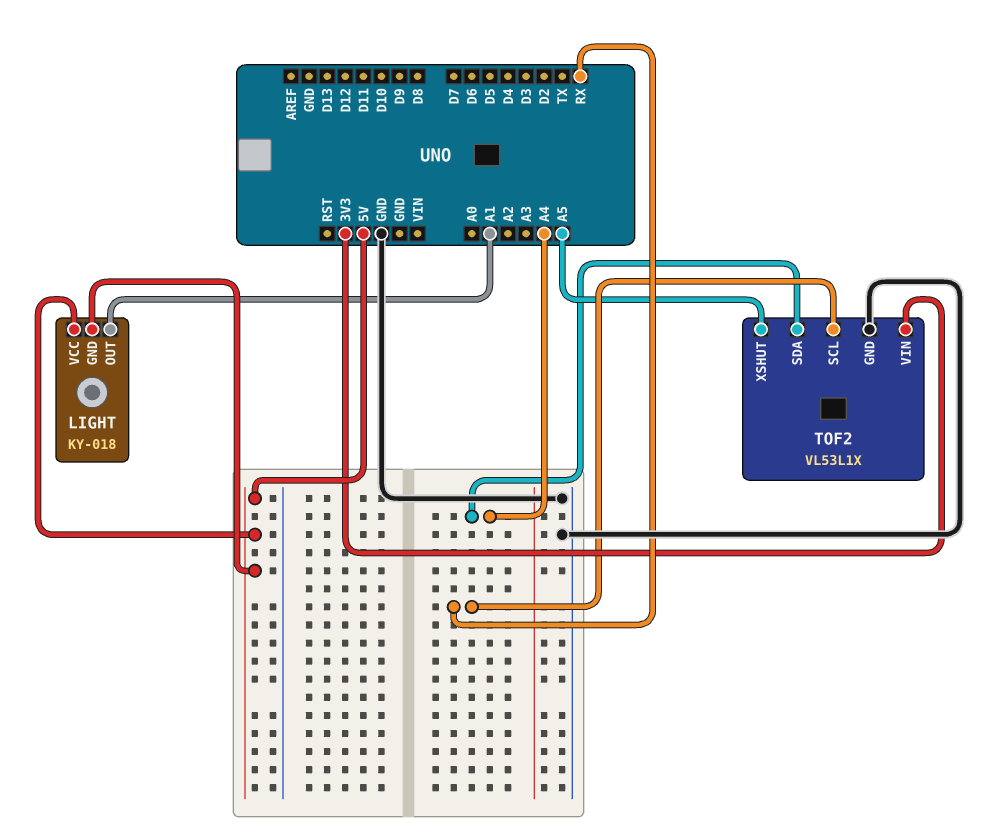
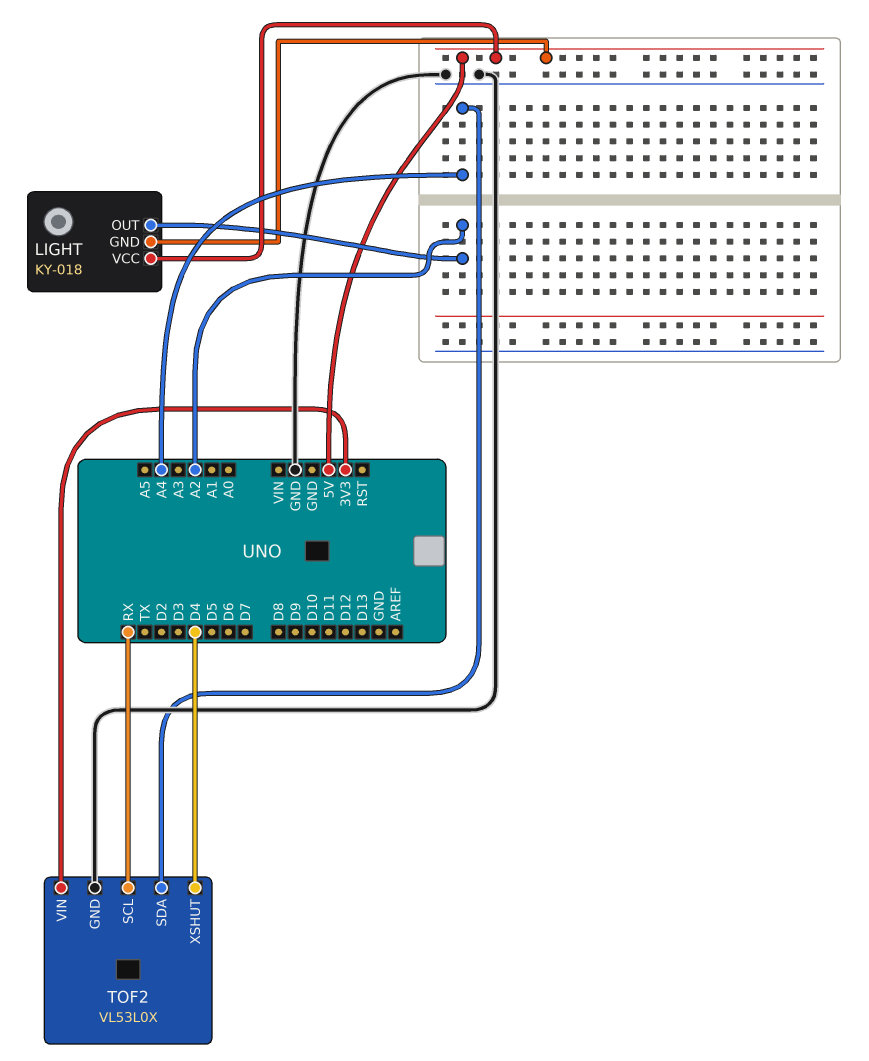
LIGHT pin OUT: A1 -> A2
TOF2: VL53L1X -> VL53L0X
TOF2 pin XSHUT: A5 -> D4

